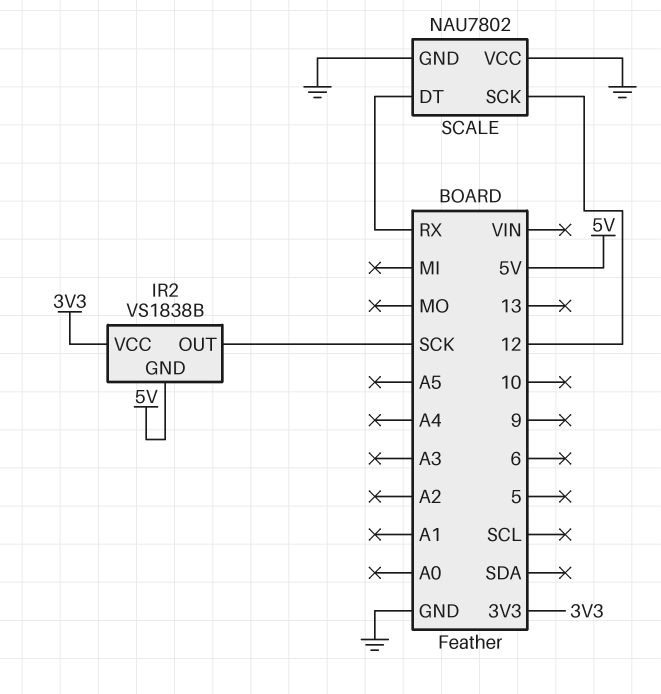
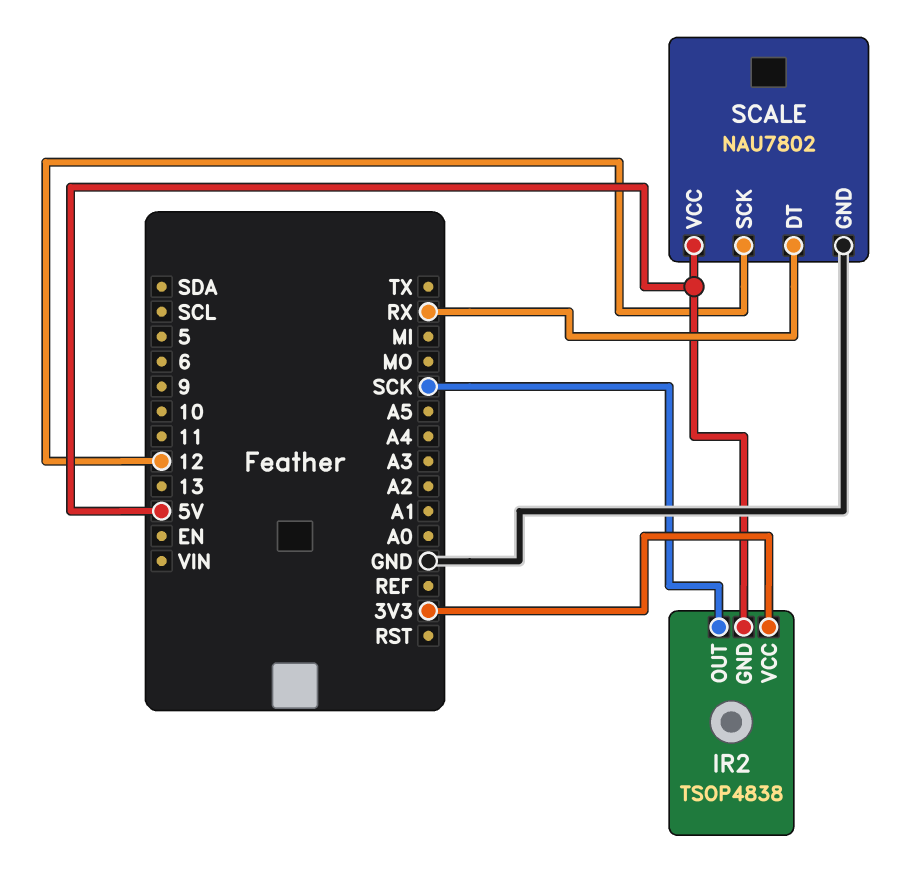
IR2: VS1838B -> TSOP4838
SCALE pin VCC: GND -> 5V

